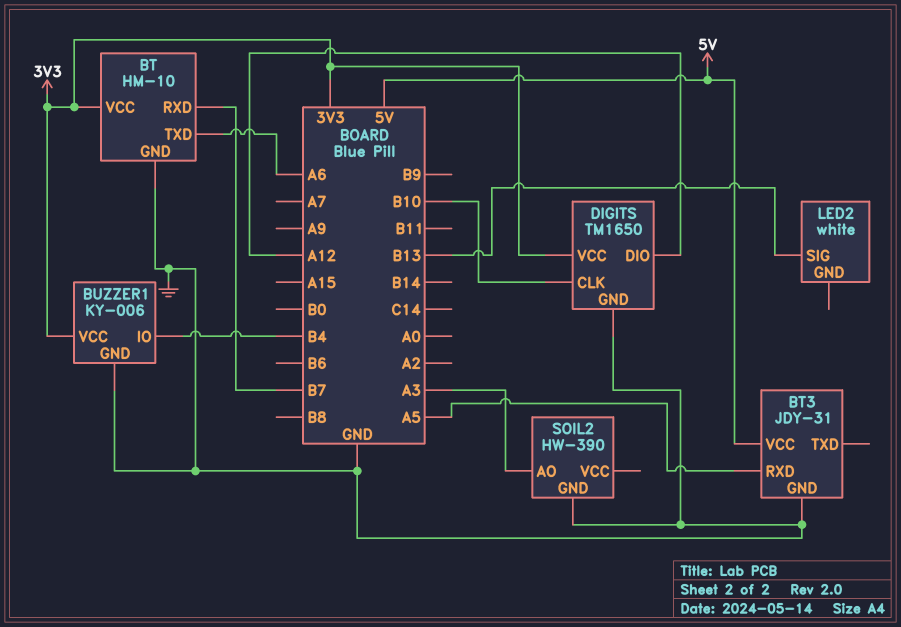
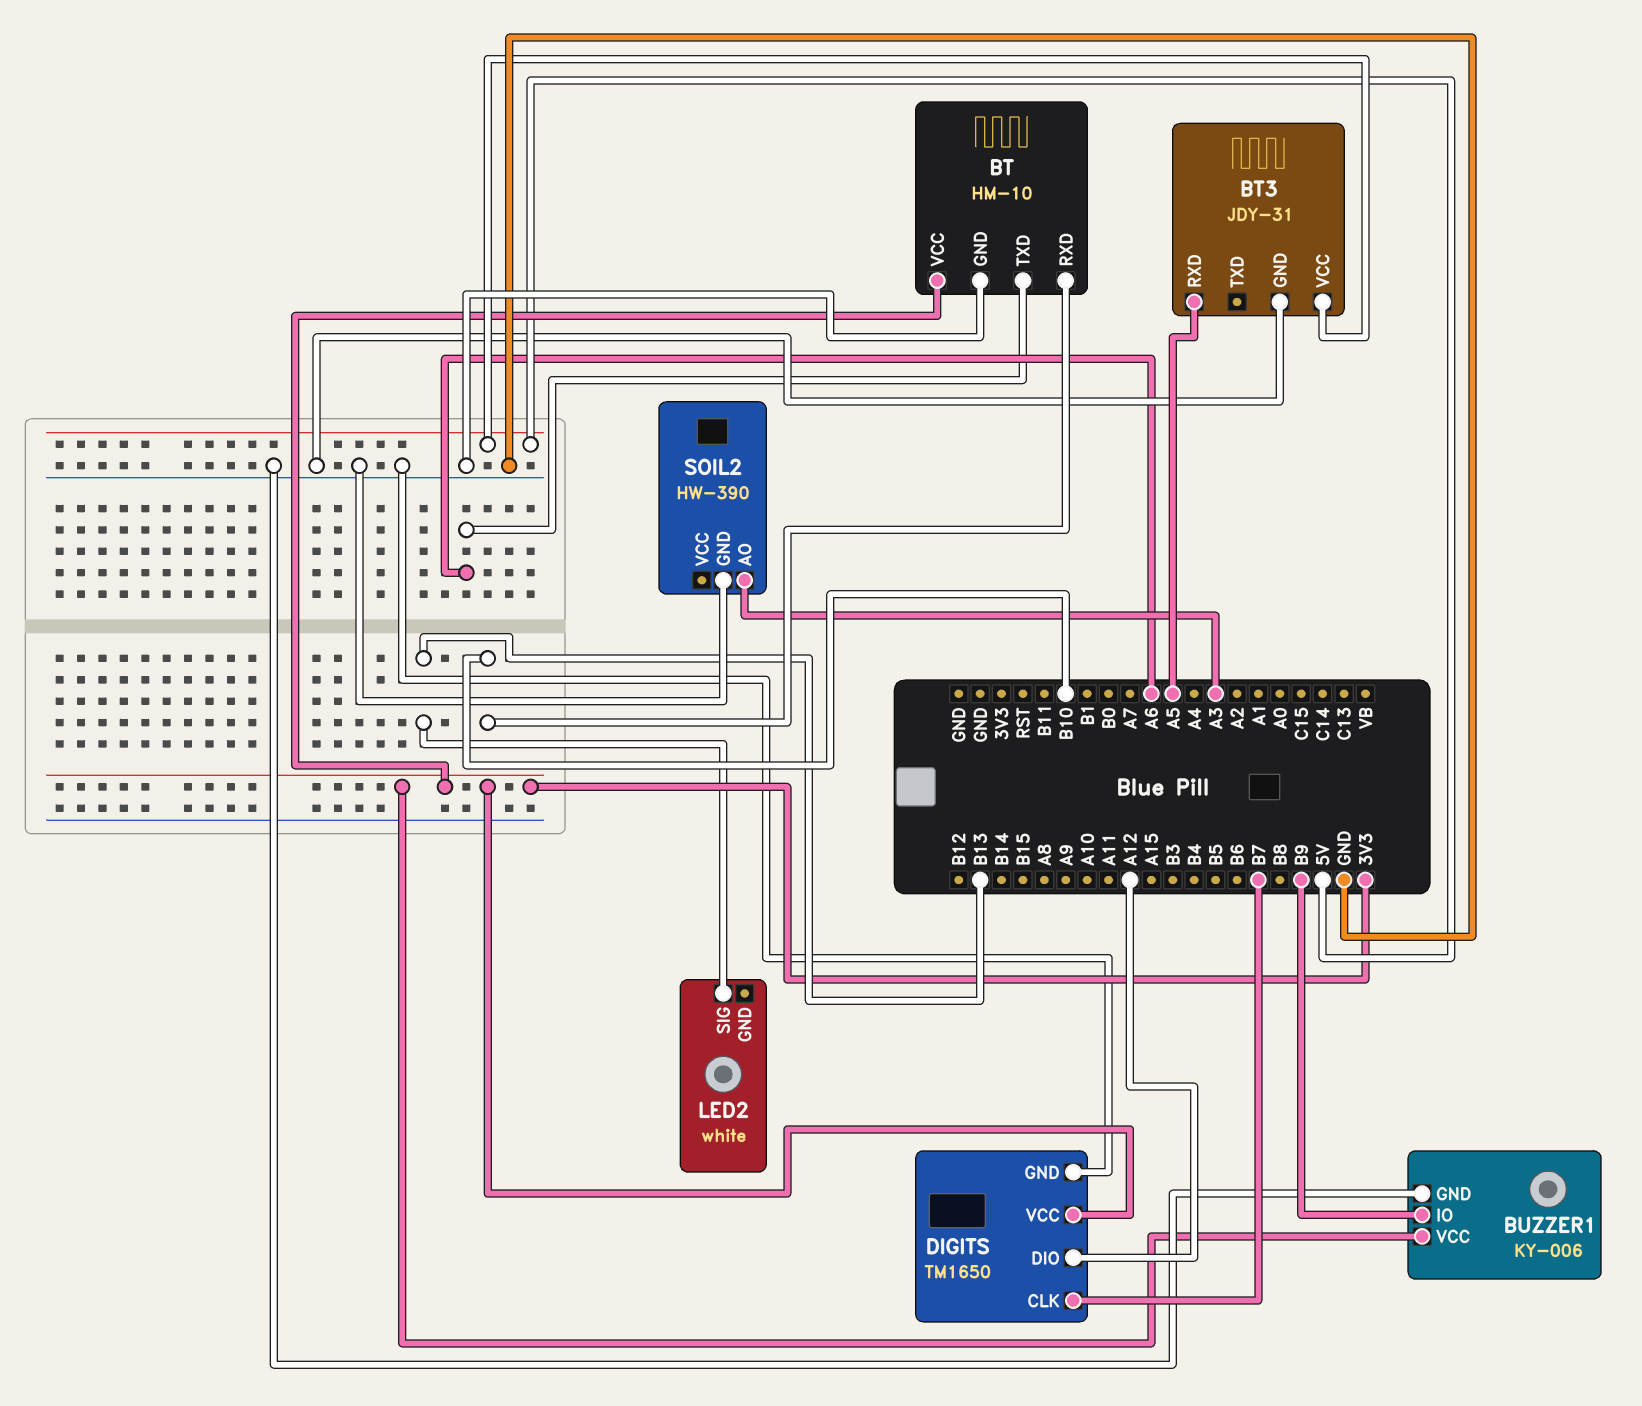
BT pin RXD: B7 -> B10
BUZZER1 pin IO: B4 -> B9
DIGITS pin CLK: B10 -> B7

